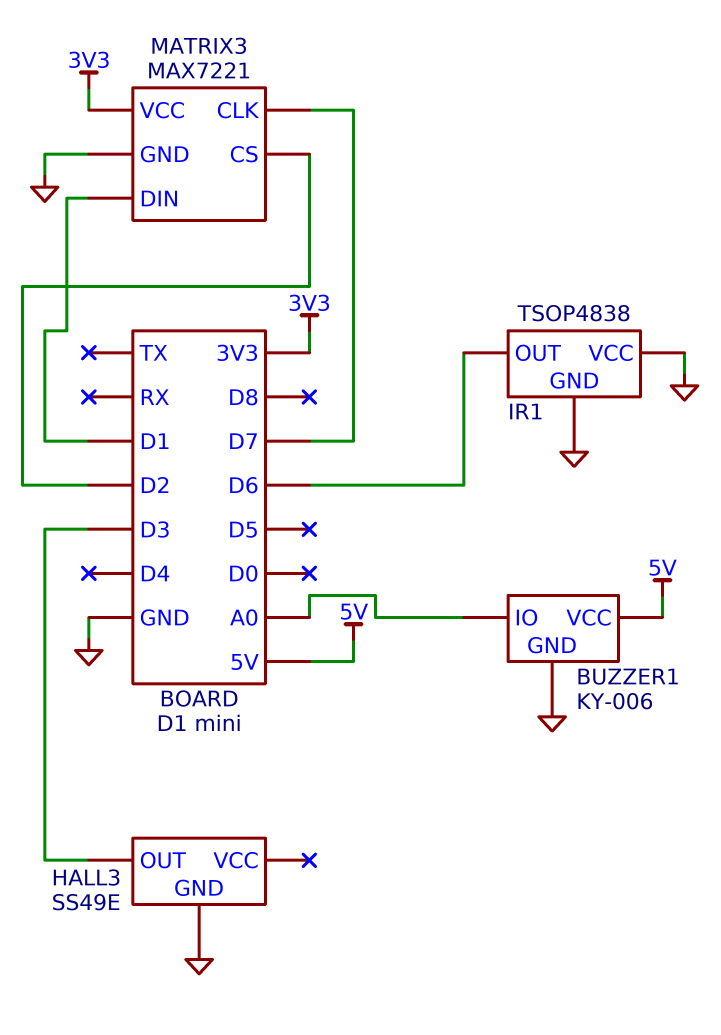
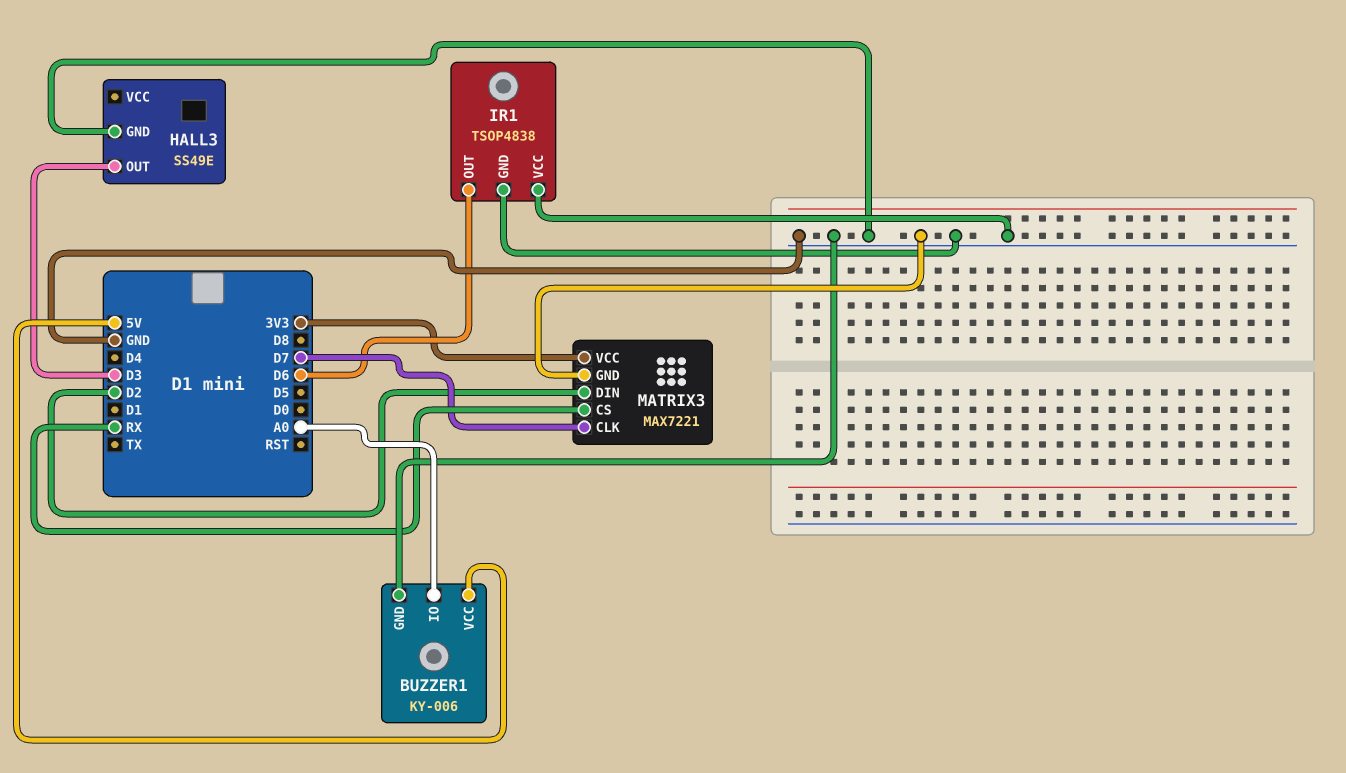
MATRIX3 pin CS: D2 -> RX
MATRIX3 pin DIN: D1 -> D2

